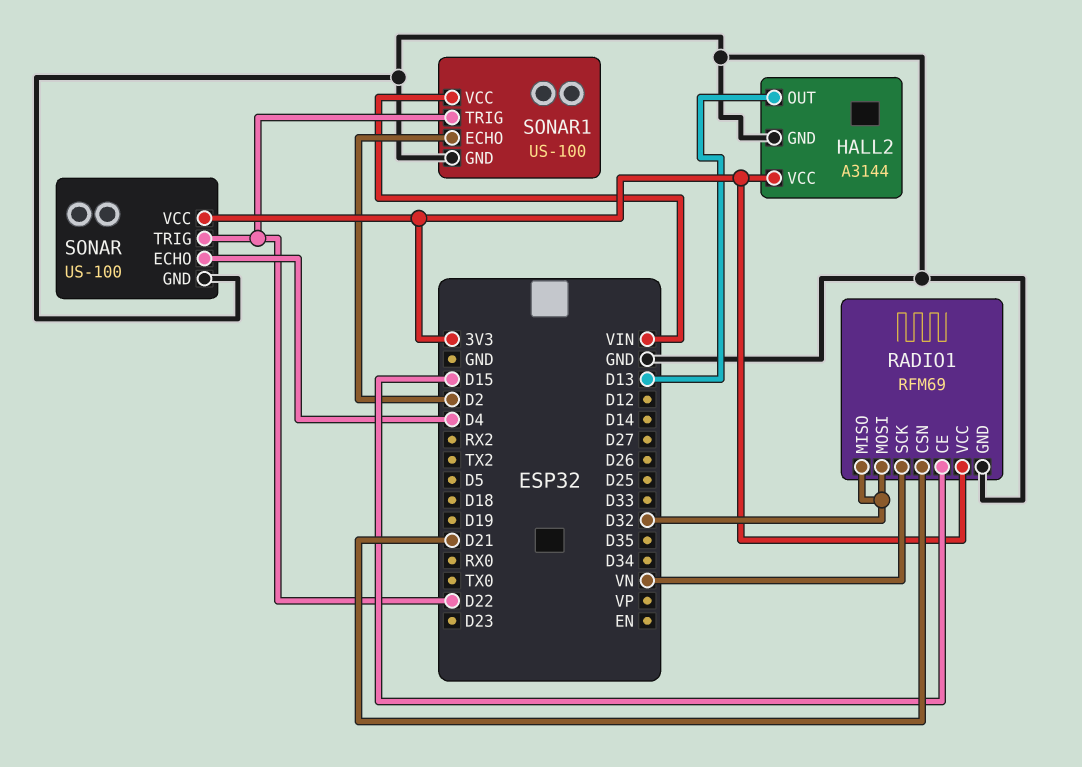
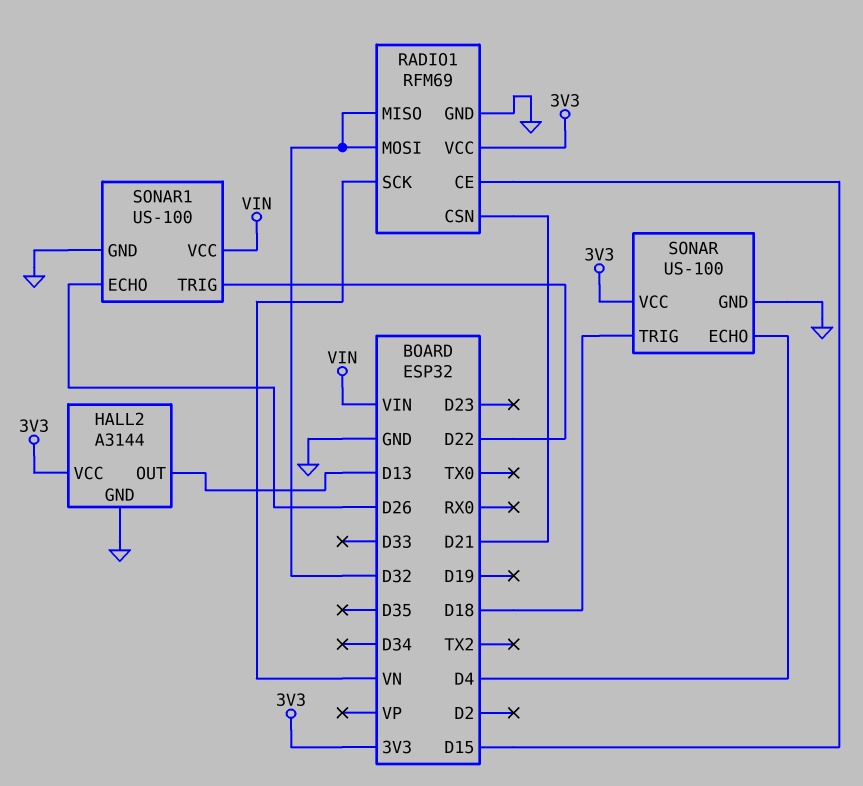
SONAR pin TRIG: D22 -> D18
SONAR1 pin ECHO: D2 -> D26

